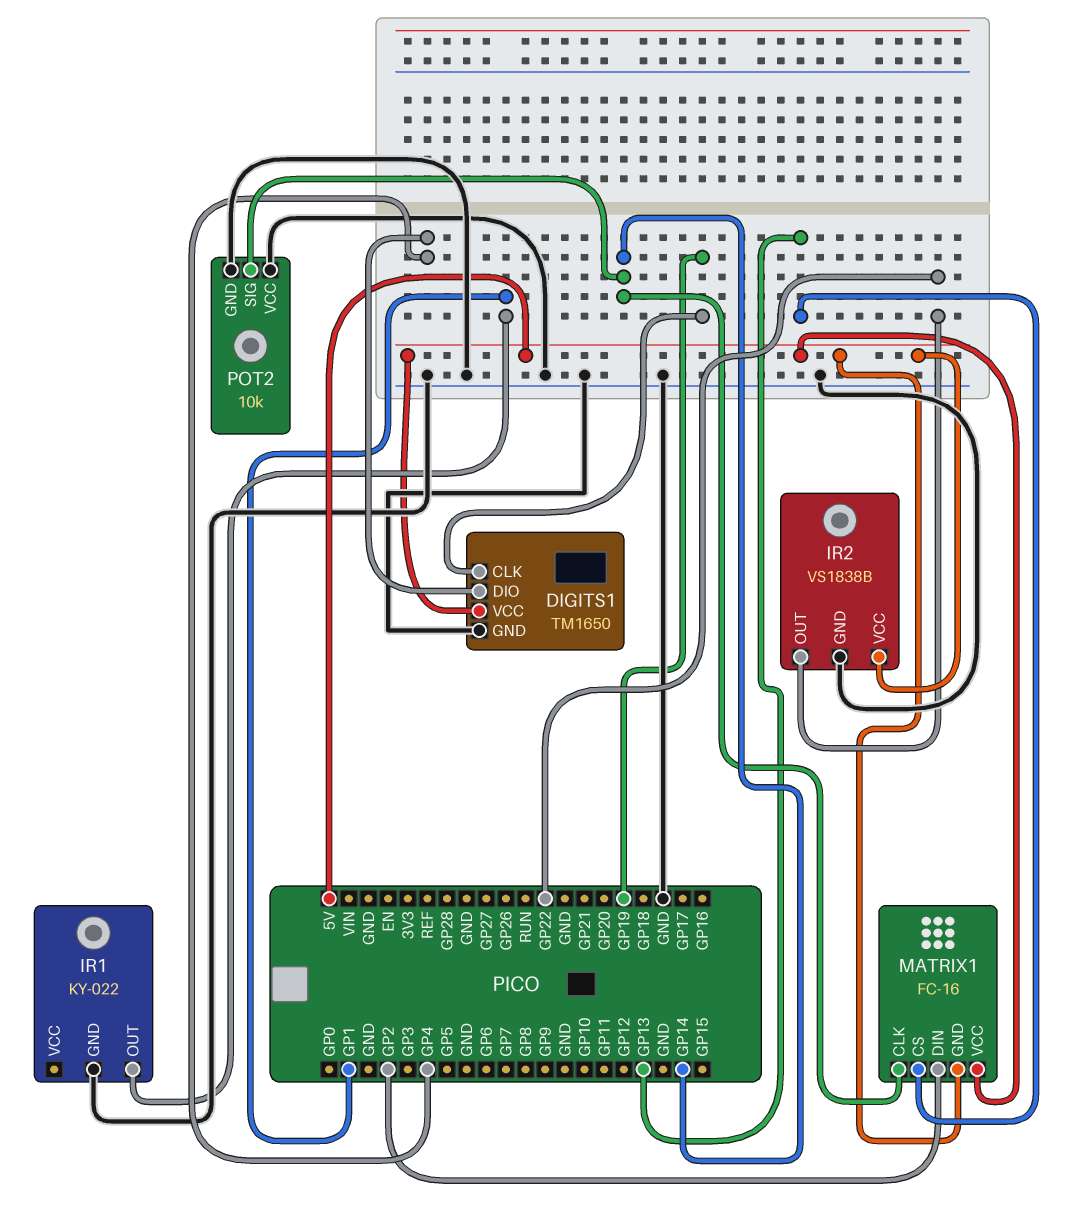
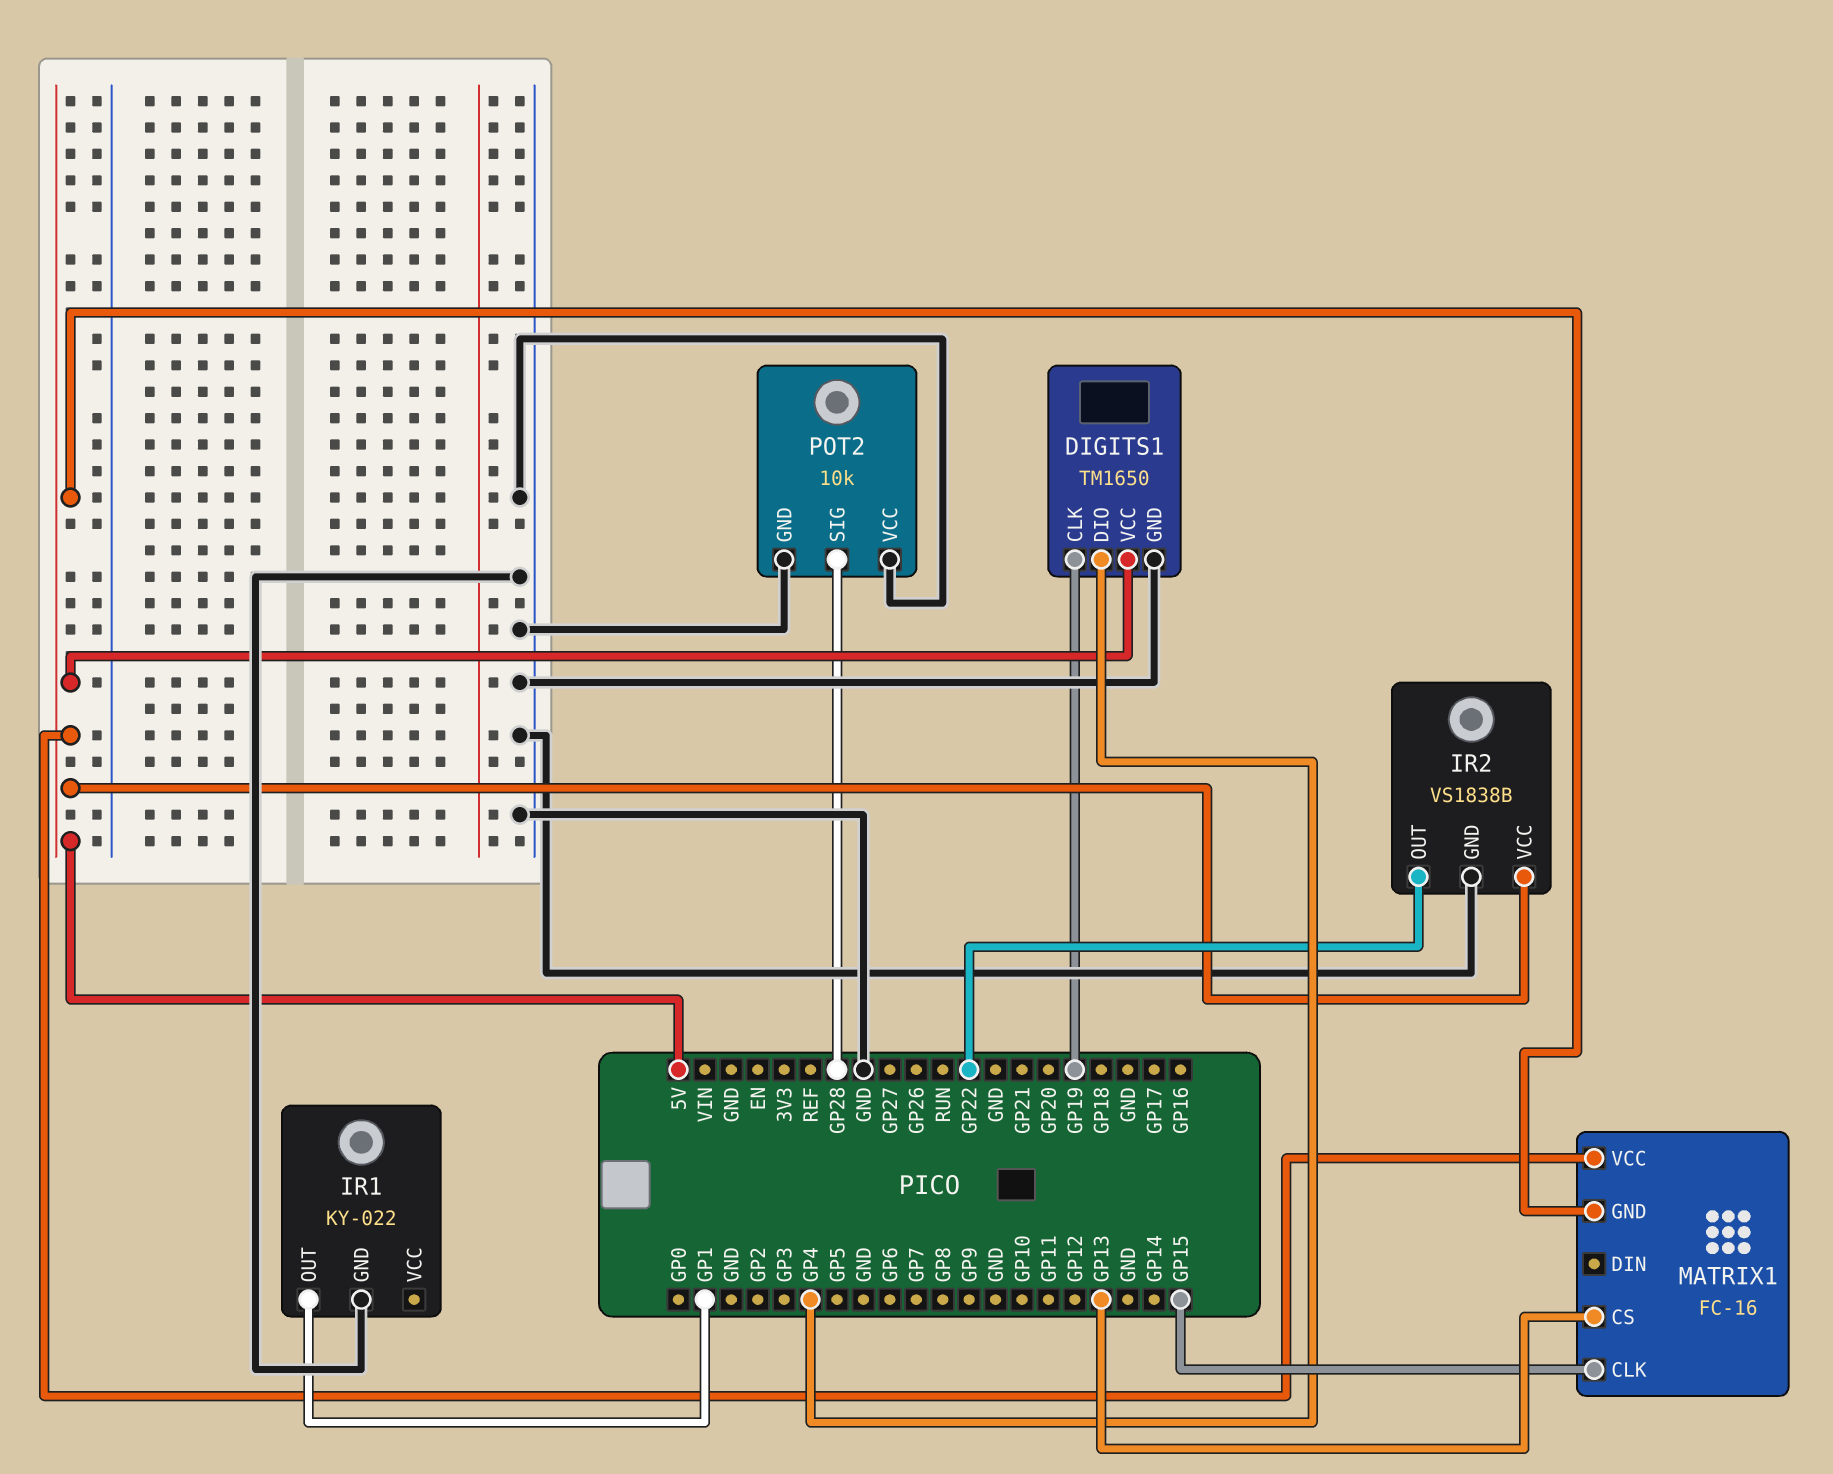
MATRIX1 pin CLK: GP14 -> GP15
MATRIX1 pin DIN: GP2 -> none
POT2 pin SIG: GP14 -> GP28

